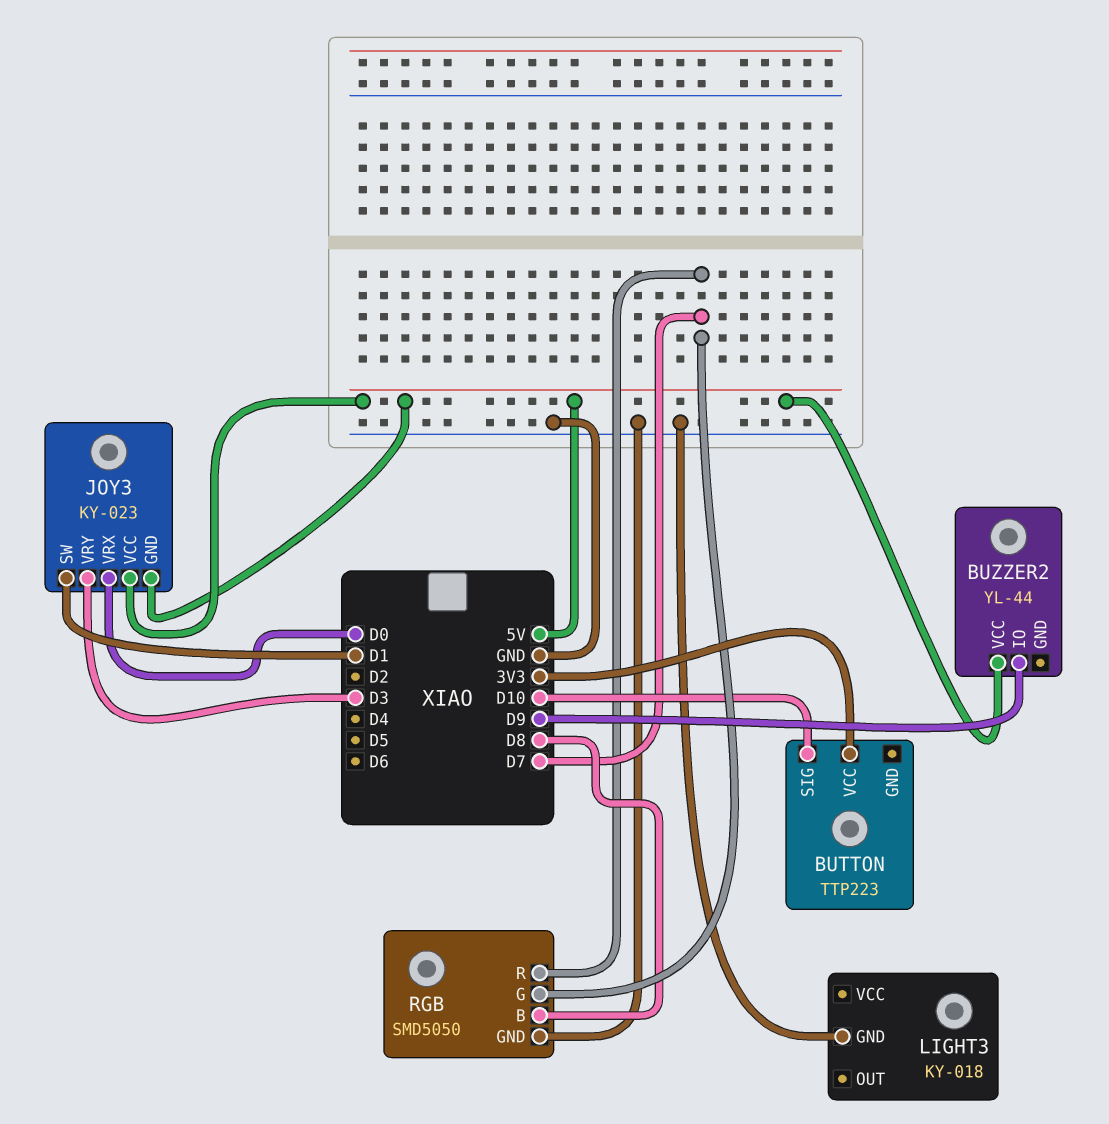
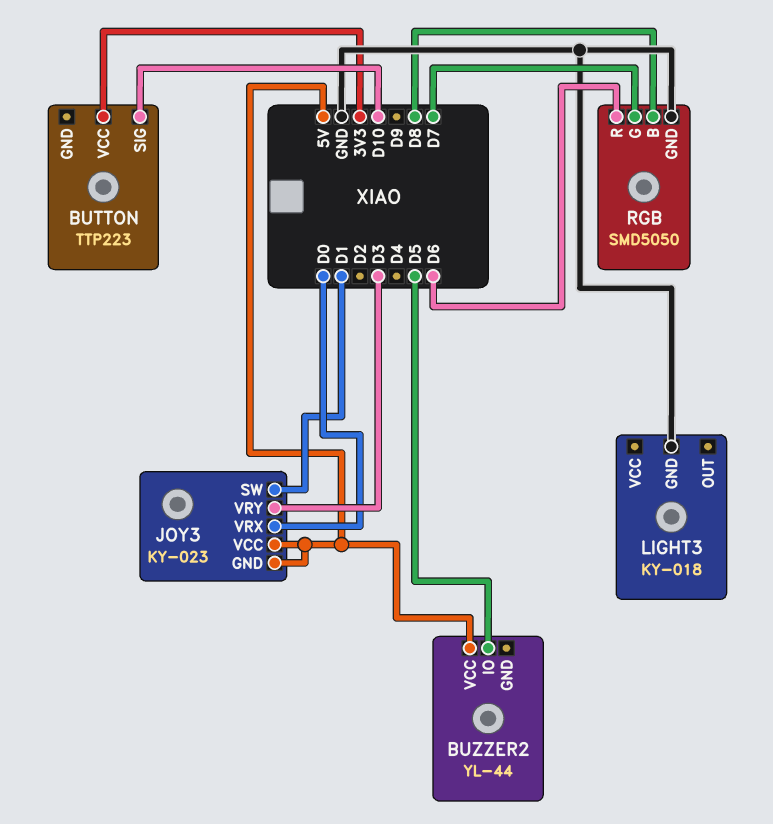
BUZZER2 pin IO: D9 -> D5
RGB pin R: D7 -> D6

